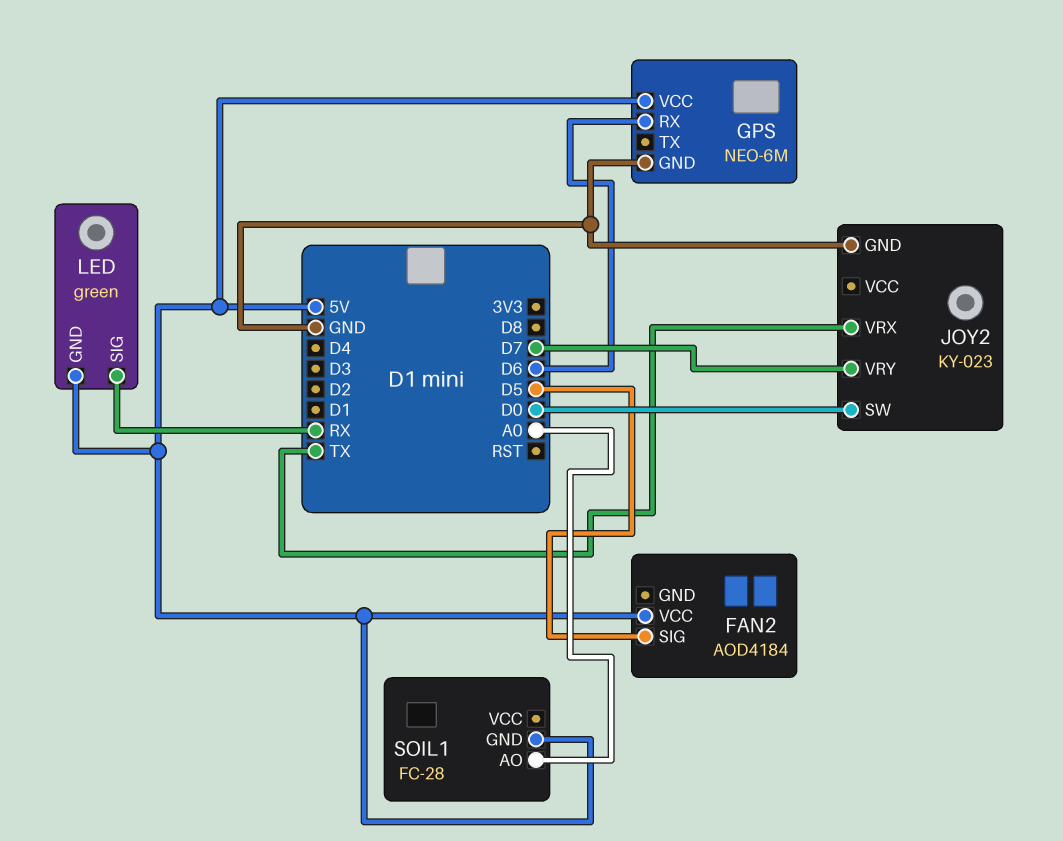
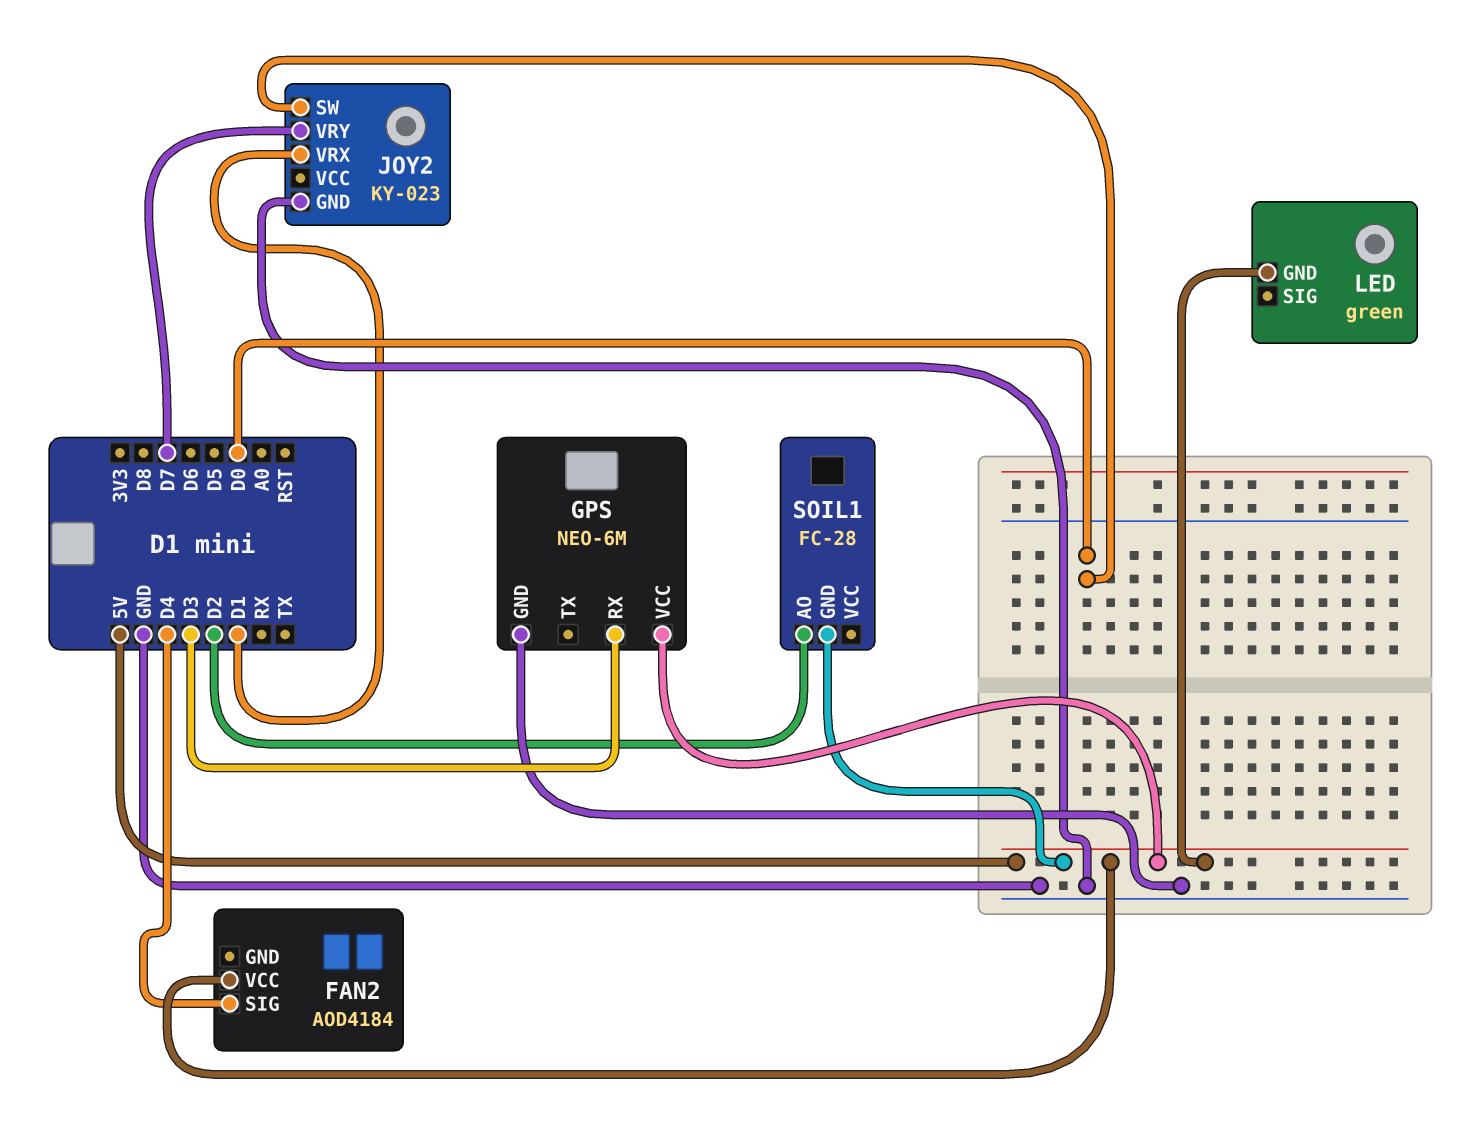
FAN2 pin SIG: D5 -> D4
GPS pin RX: D6 -> D3
JOY2 pin VRX: TX -> D1
LED pin SIG: RX -> none
SOIL1 pin AO: A0 -> D2

